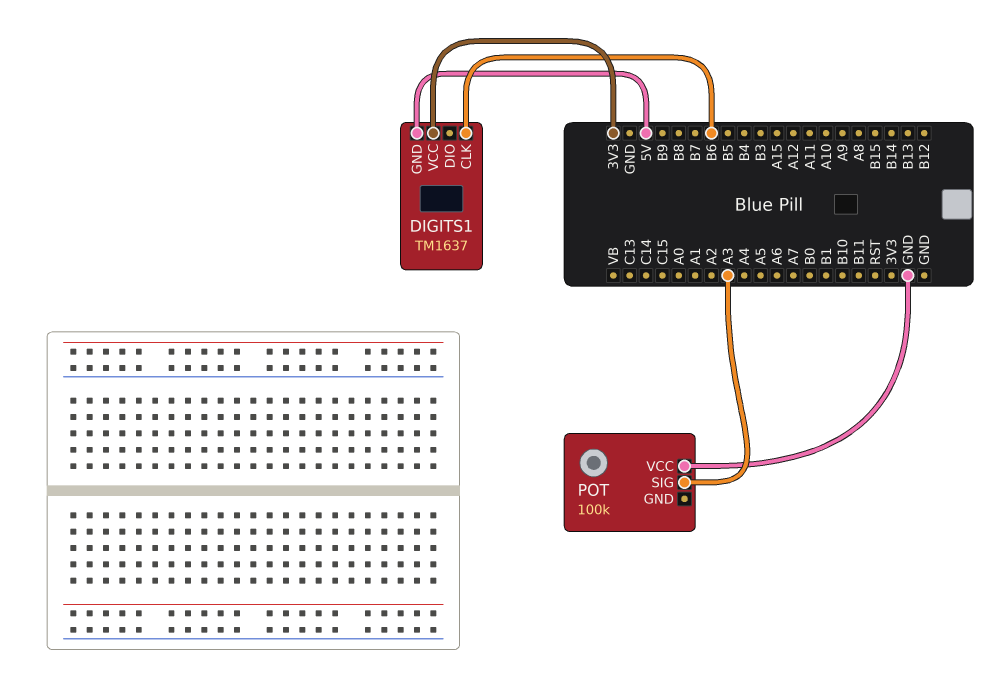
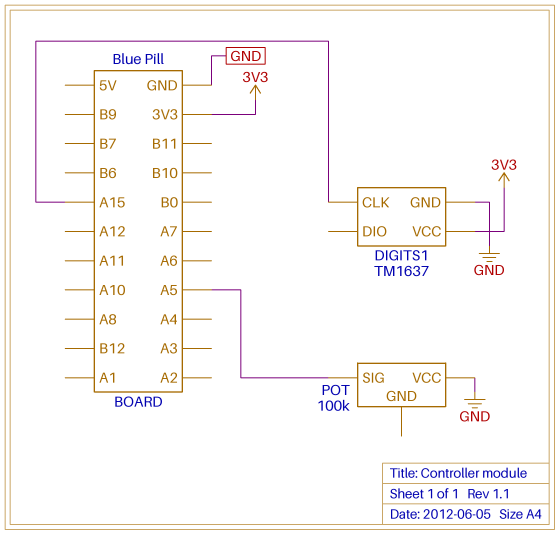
DIGITS1 pin CLK: B6 -> A15
DIGITS1 pin GND: 5V -> GND
POT pin SIG: A3 -> A5

